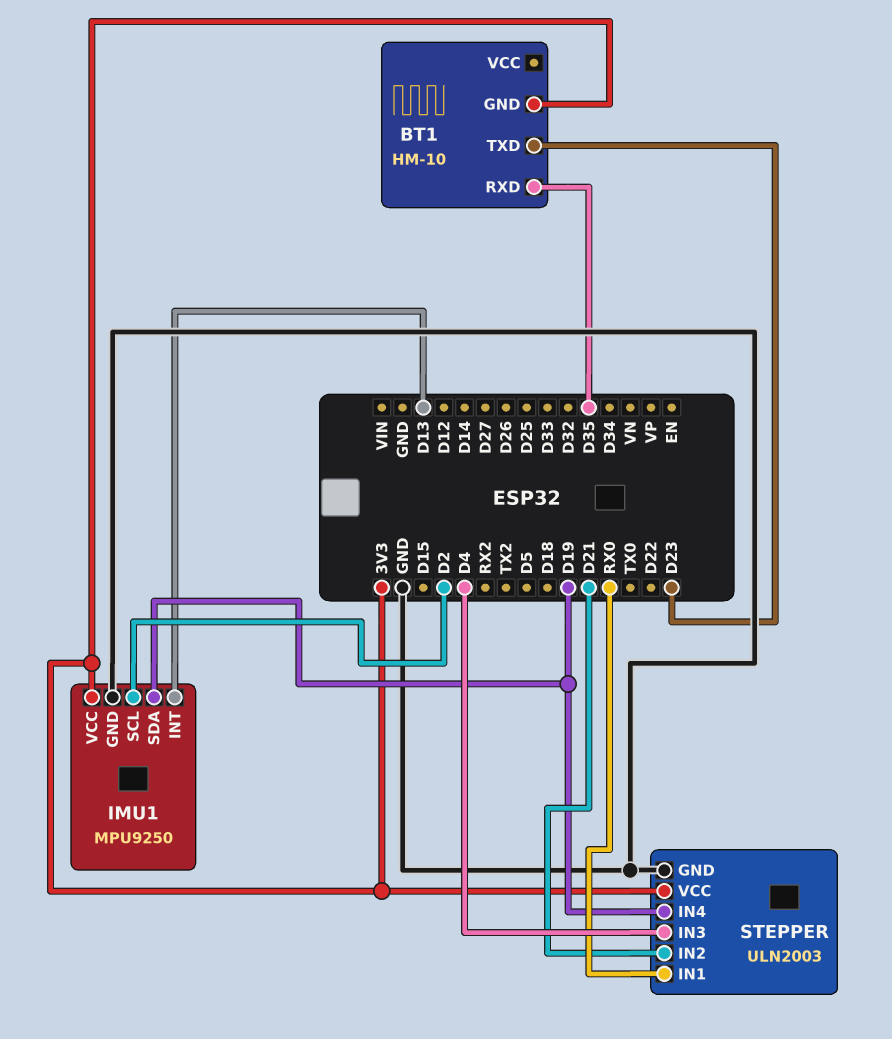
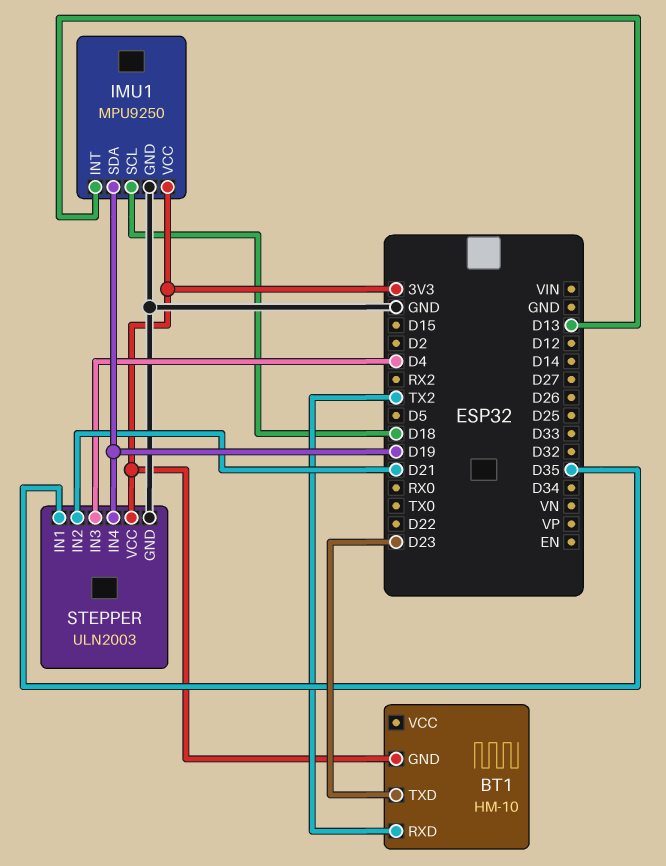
BT1 pin RXD: D35 -> TX2
IMU1 pin SCL: D2 -> D18
STEPPER pin IN1: RX0 -> D35

